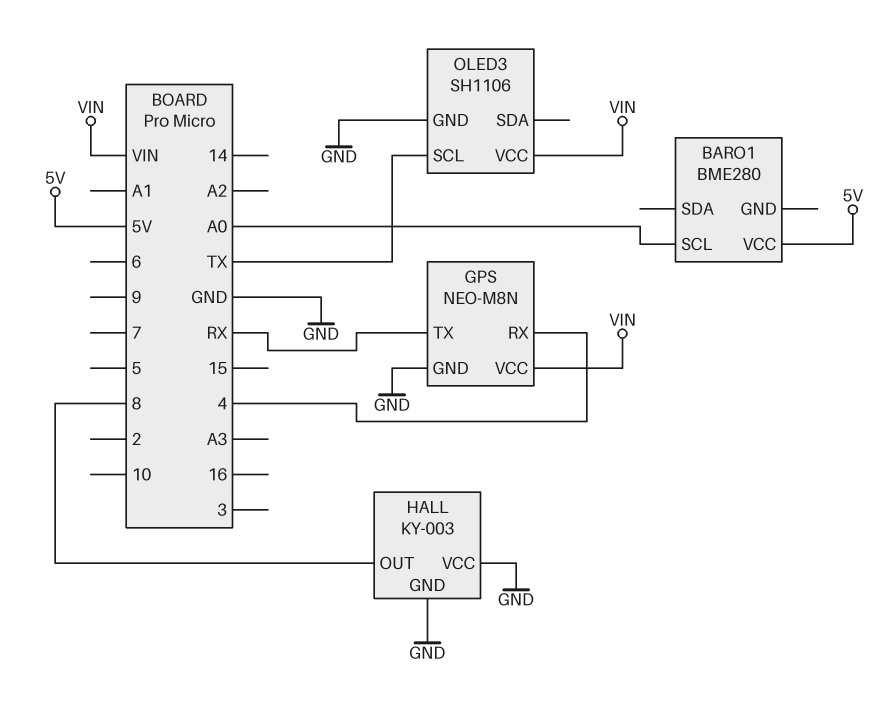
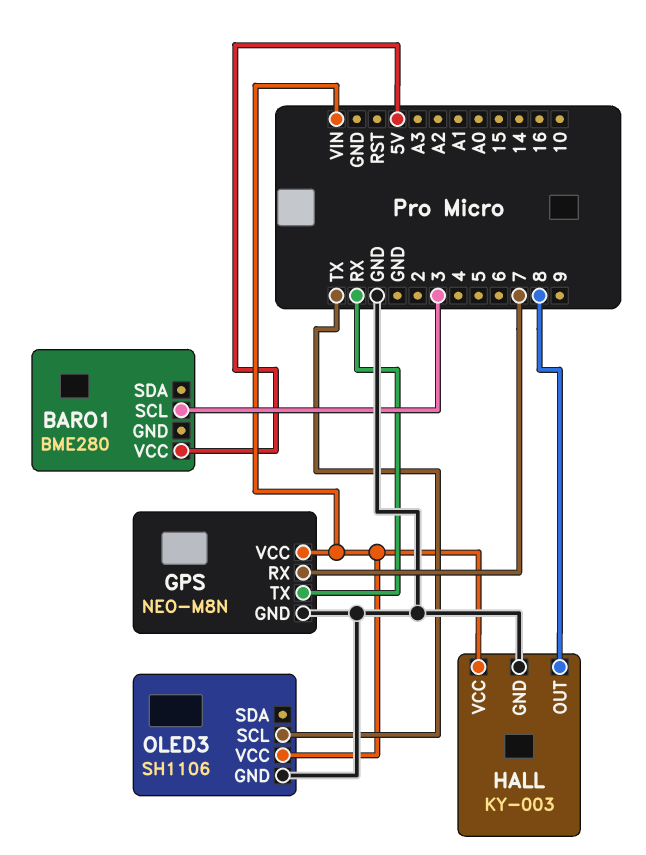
BARO1 pin SCL: A0 -> 3
GPS pin RX: 4 -> 7
HALL pin VCC: GND -> VIN

